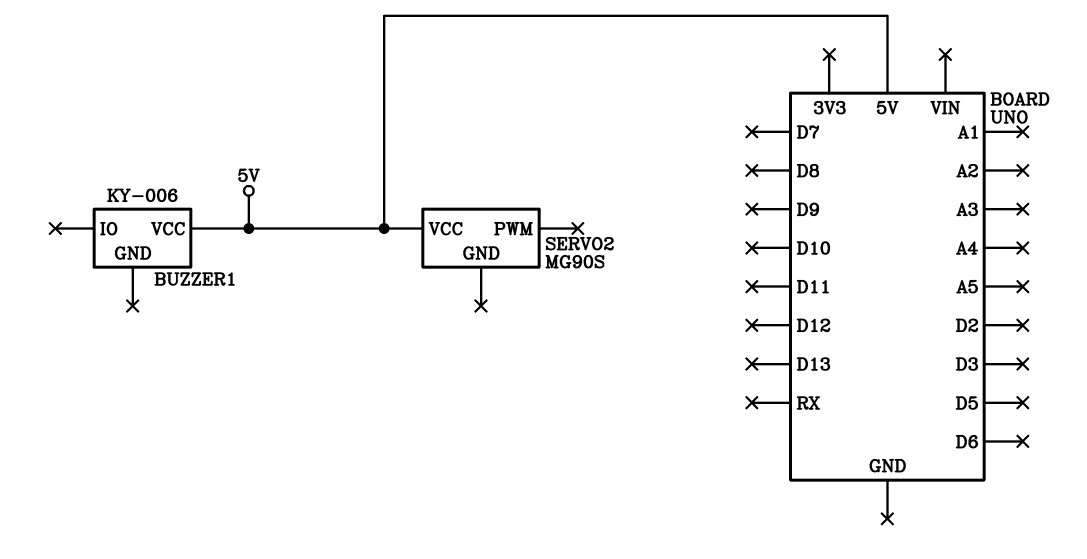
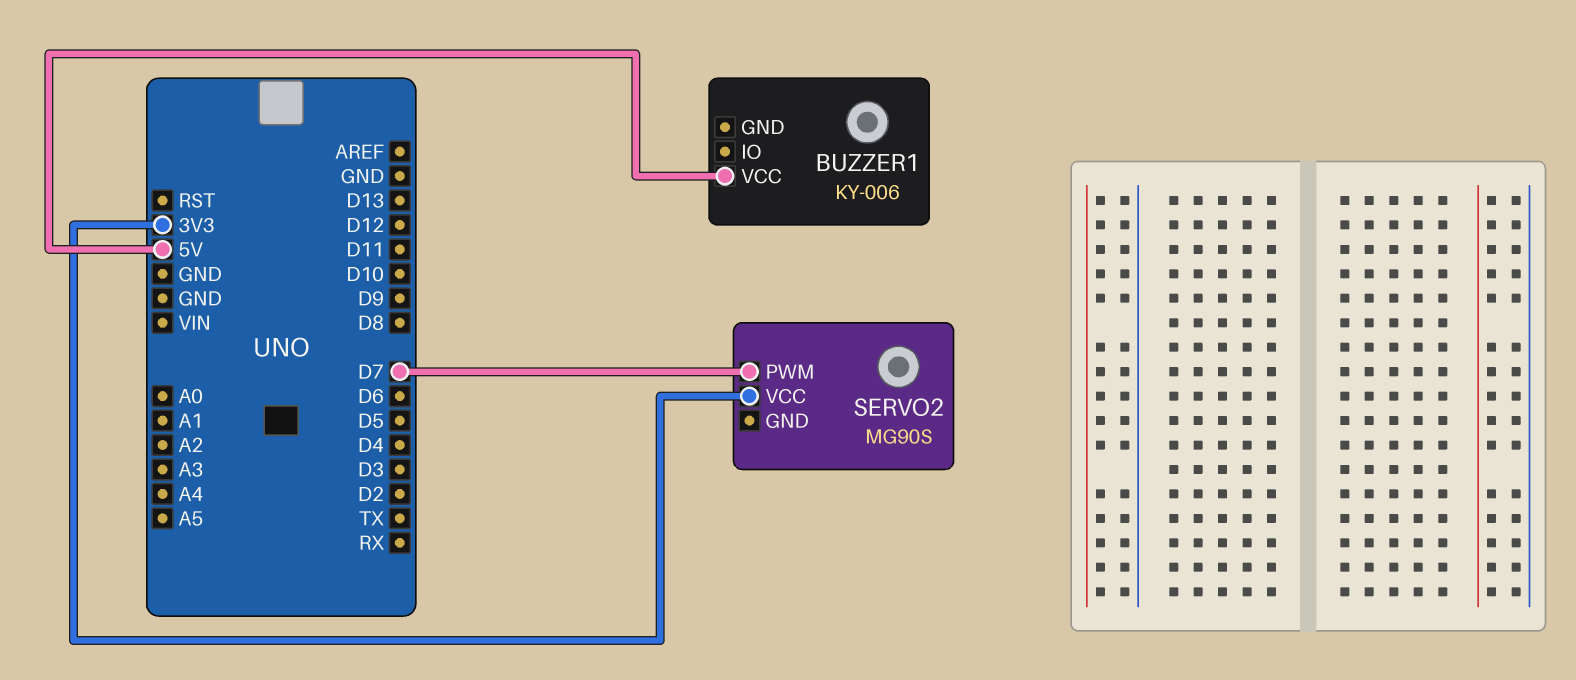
SERVO2 pin PWM: none -> D7
SERVO2 pin VCC: 5V -> 3V3

